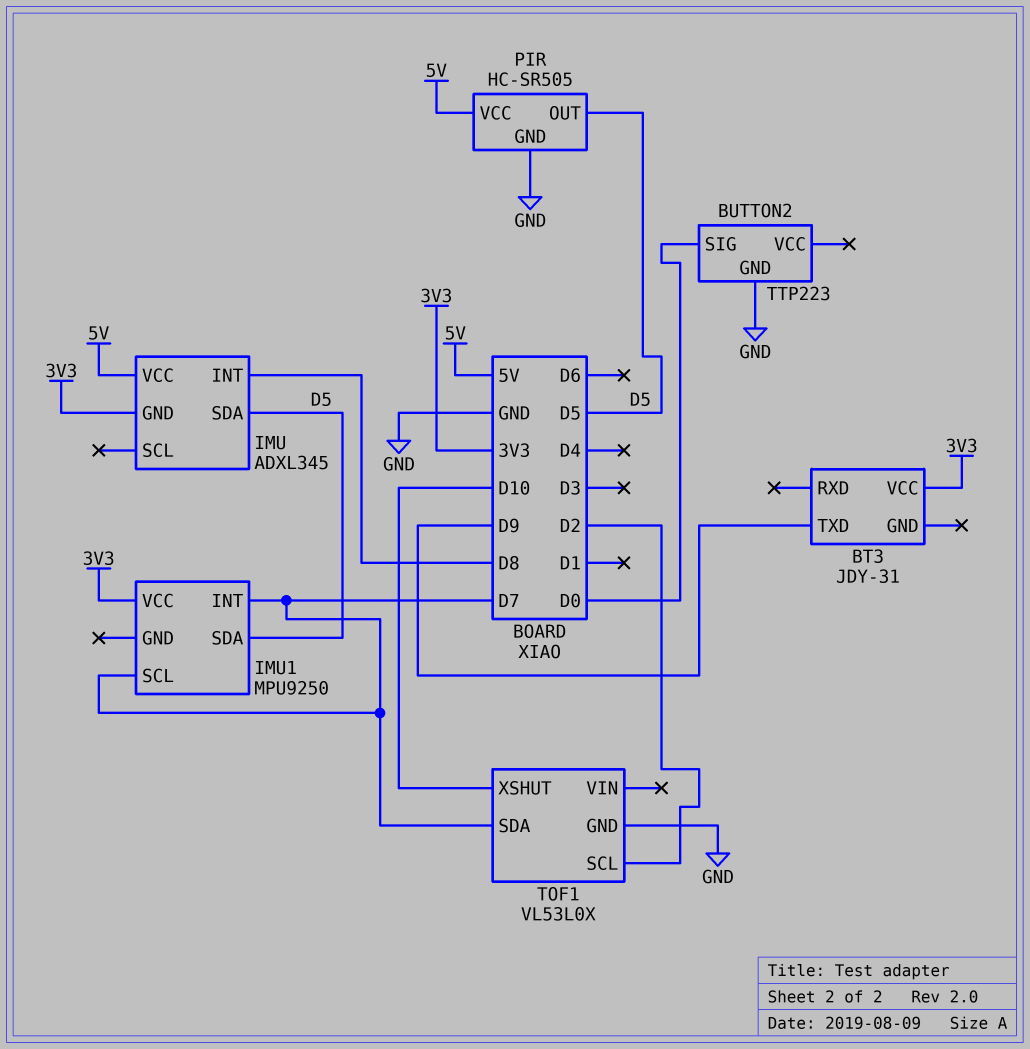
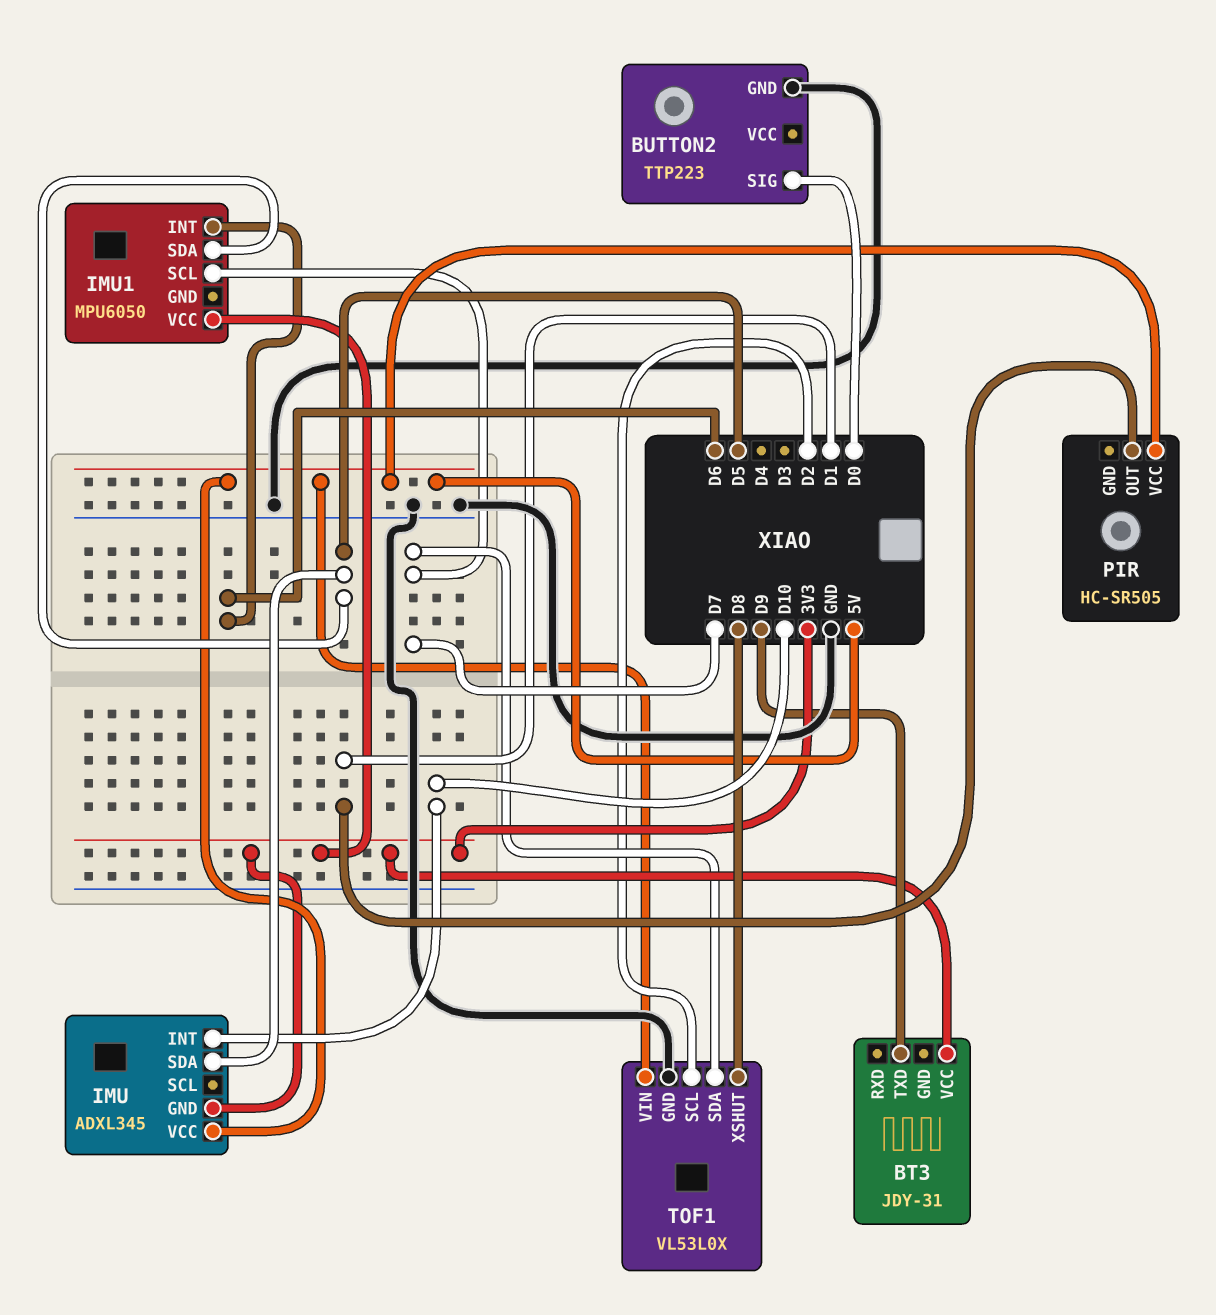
IMU pin INT: D8 -> D10
IMU1: MPU9250 -> MPU6050
IMU1 pin INT: D7 -> D6
PIR pin GND: GND -> none
PIR pin OUT: D5 -> D1
TOF1 pin VIN: none -> 5V
TOF1 pin XSHUT: D10 -> D8

